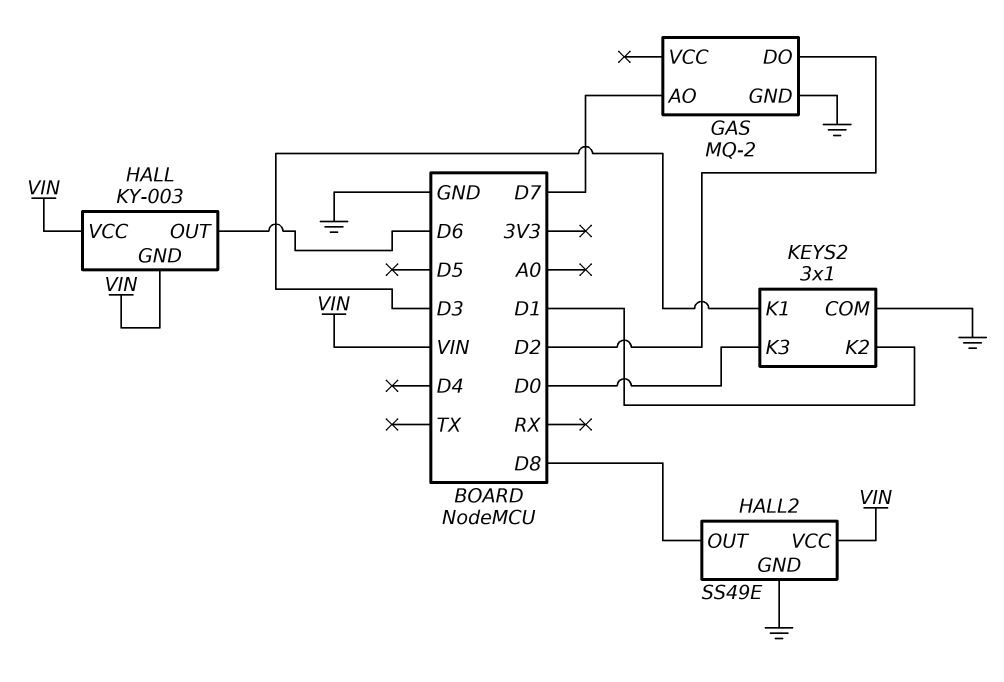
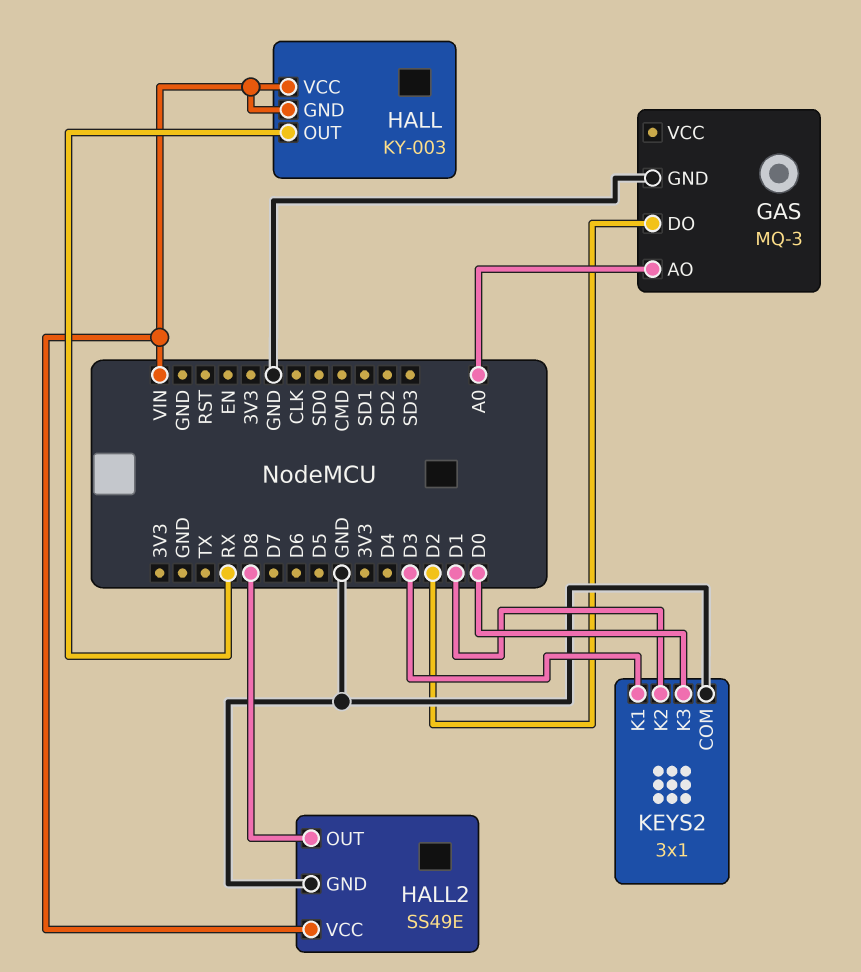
GAS: MQ-2 -> MQ-3
GAS pin AO: D7 -> A0
HALL pin OUT: D6 -> RX

